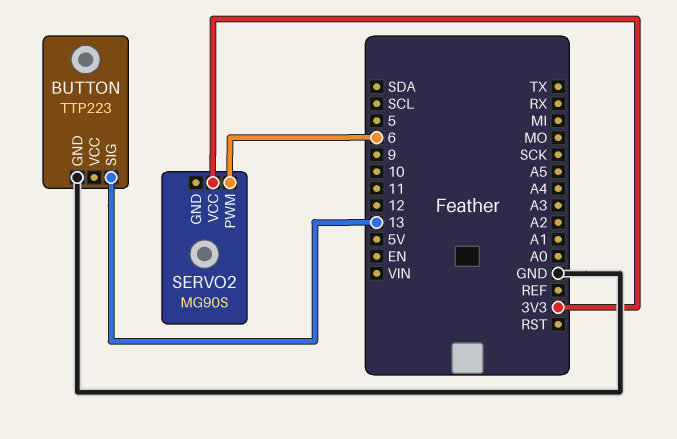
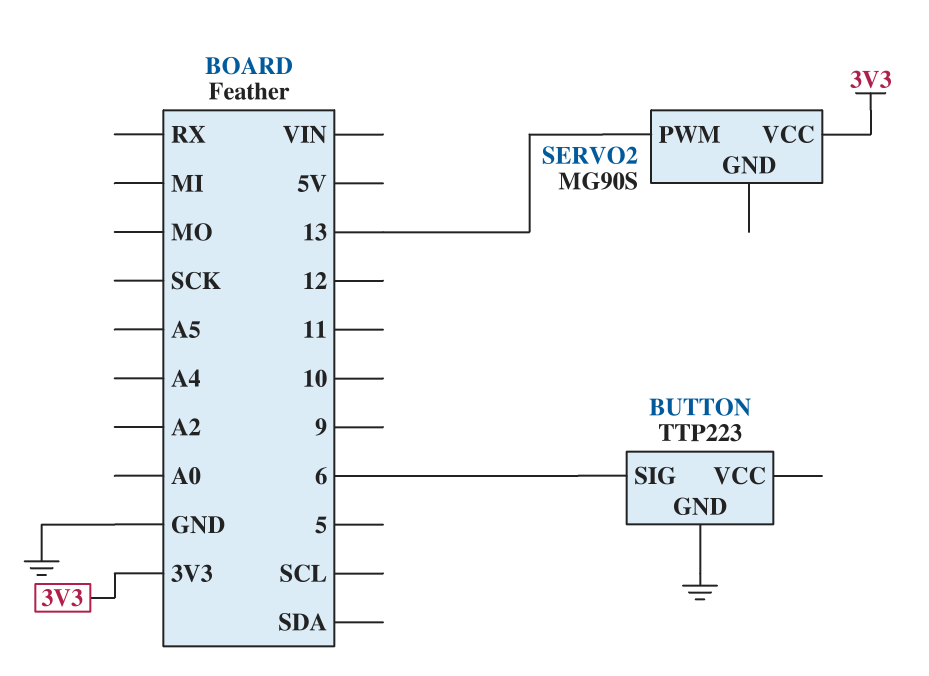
BUTTON pin SIG: 13 -> 6
SERVO2 pin PWM: 6 -> 13

